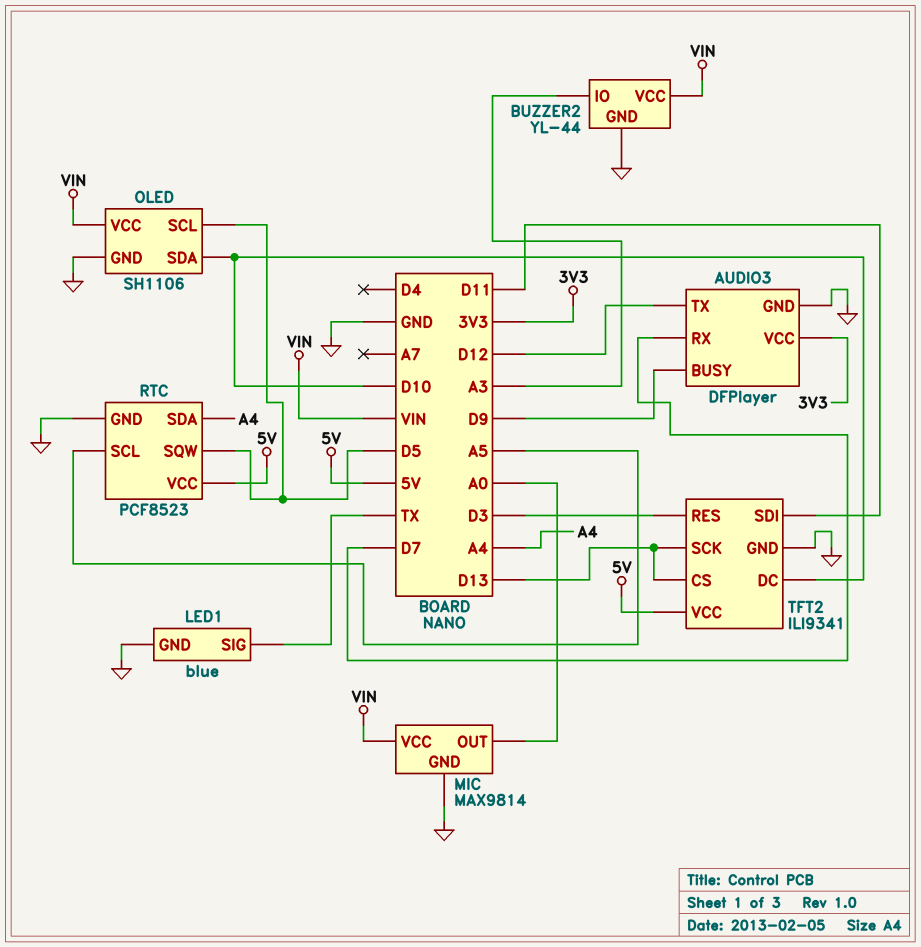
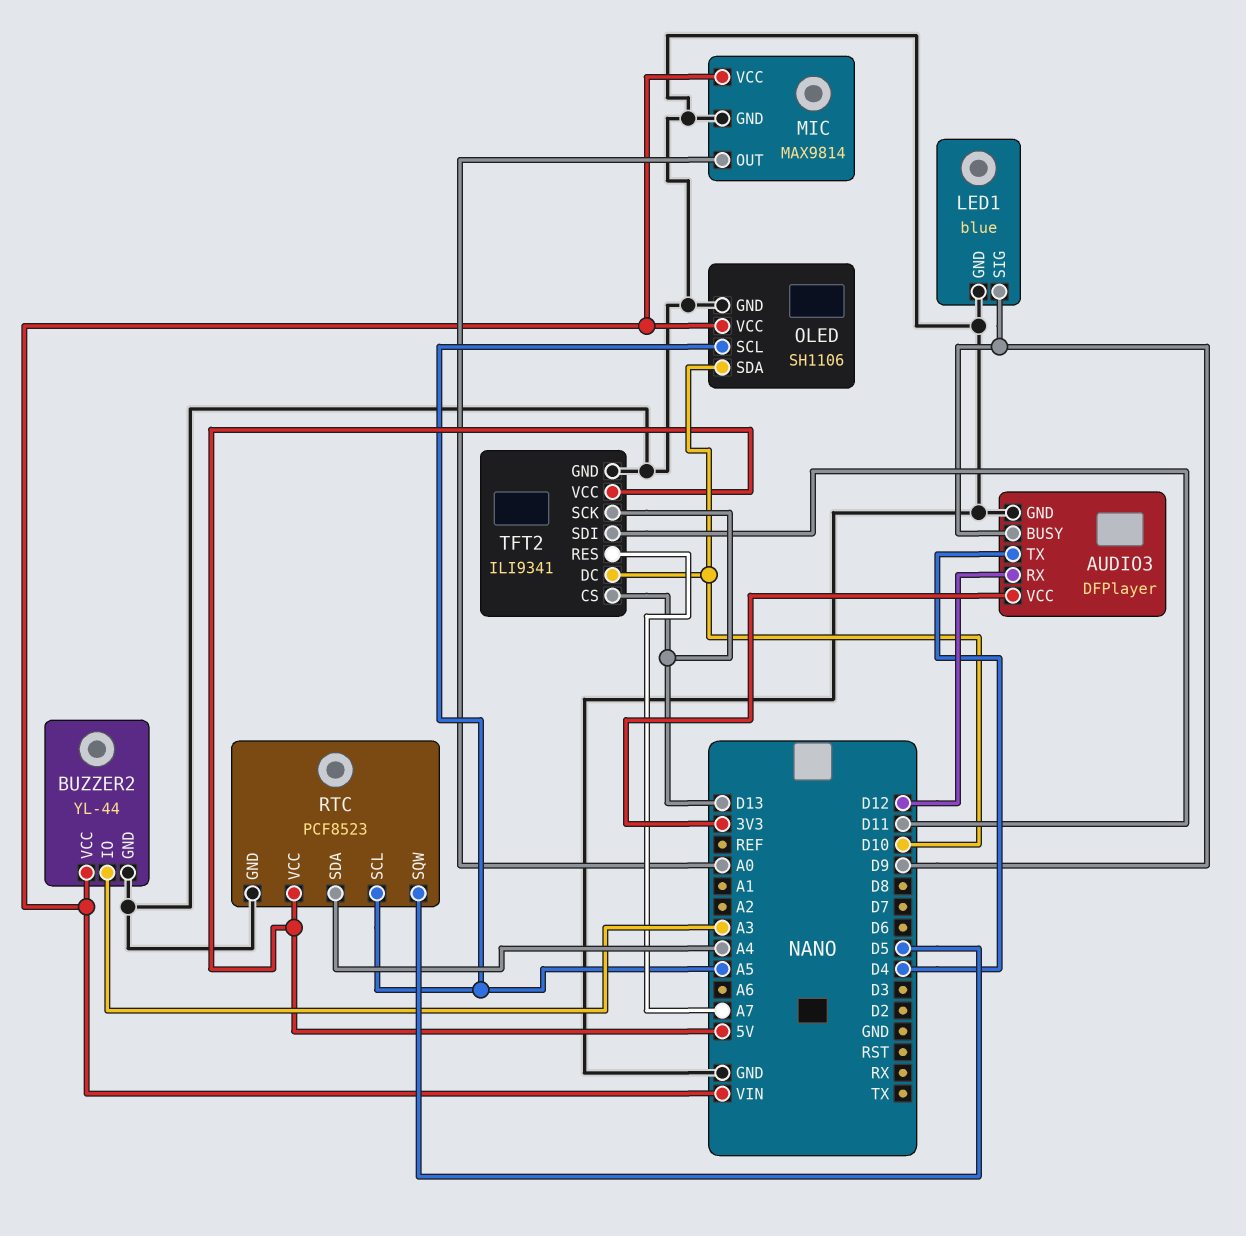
AUDIO3 pin RX: D7 -> D12
AUDIO3 pin TX: D12 -> D4
LED1 pin SIG: TX -> D9
OLED pin SCL: D5 -> A5
TFT2 pin RES: D3 -> A7

